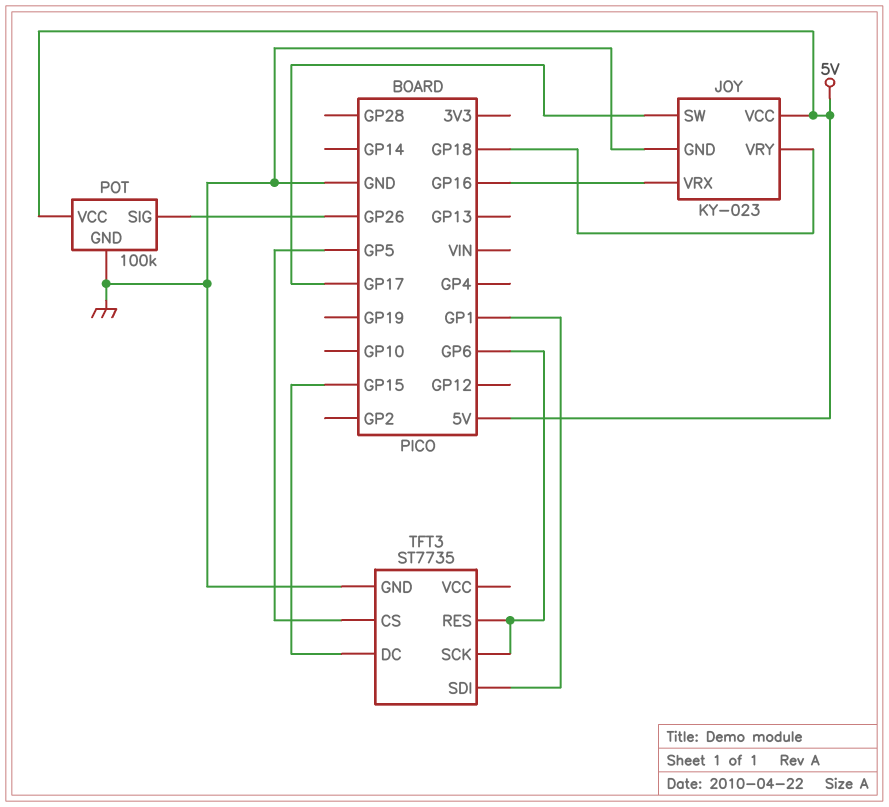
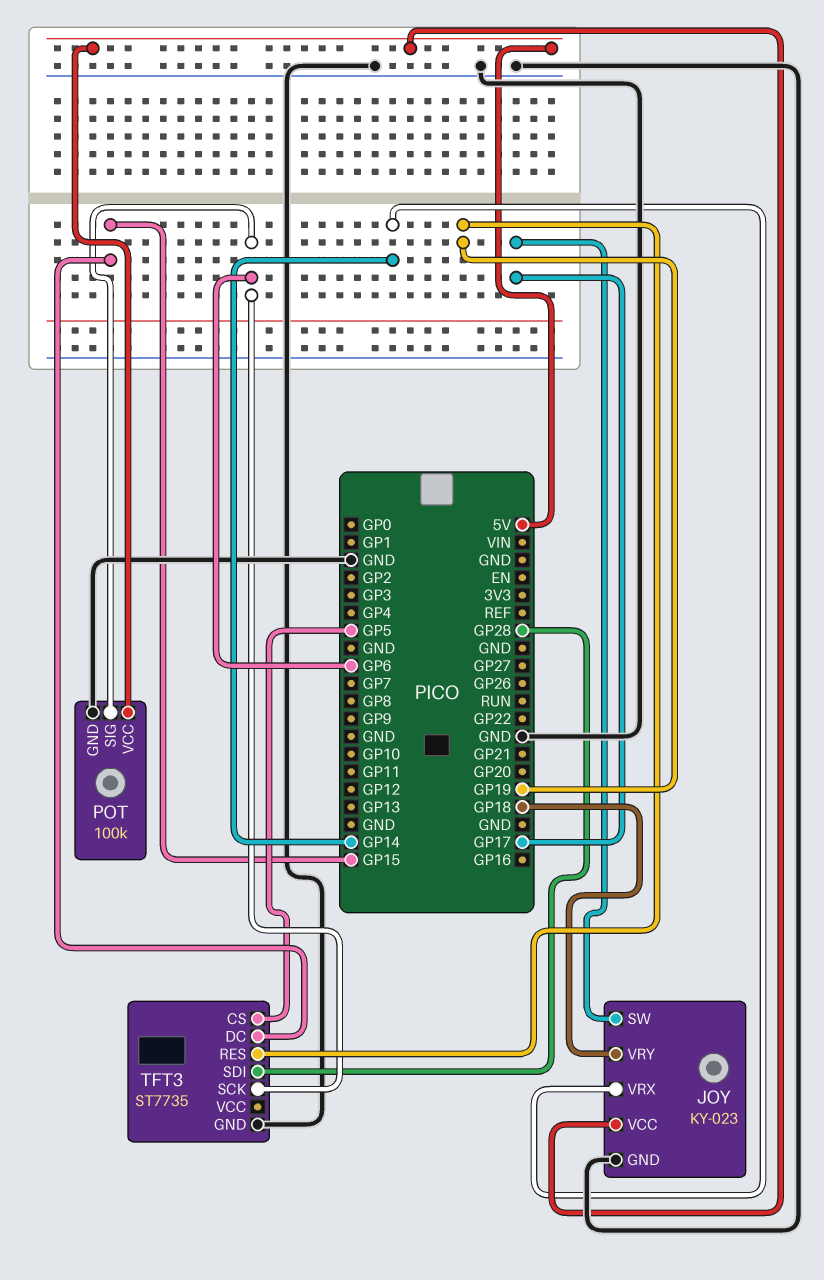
JOY pin VRX: GP16 -> GP14
POT pin SIG: GP26 -> GP6
TFT3 pin RES: GP6 -> GP19
TFT3 pin SDI: GP1 -> GP28

